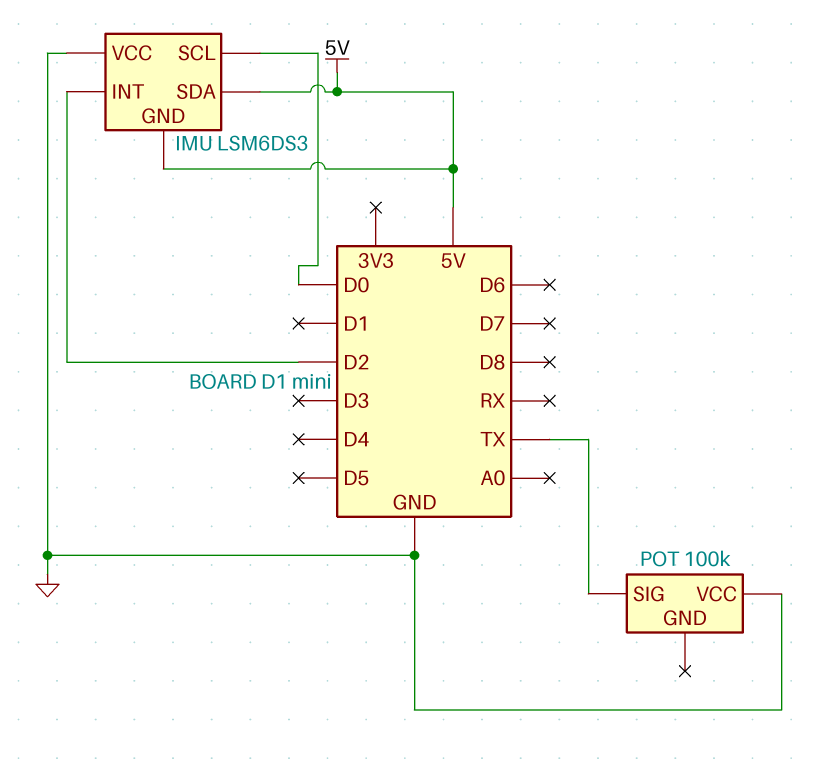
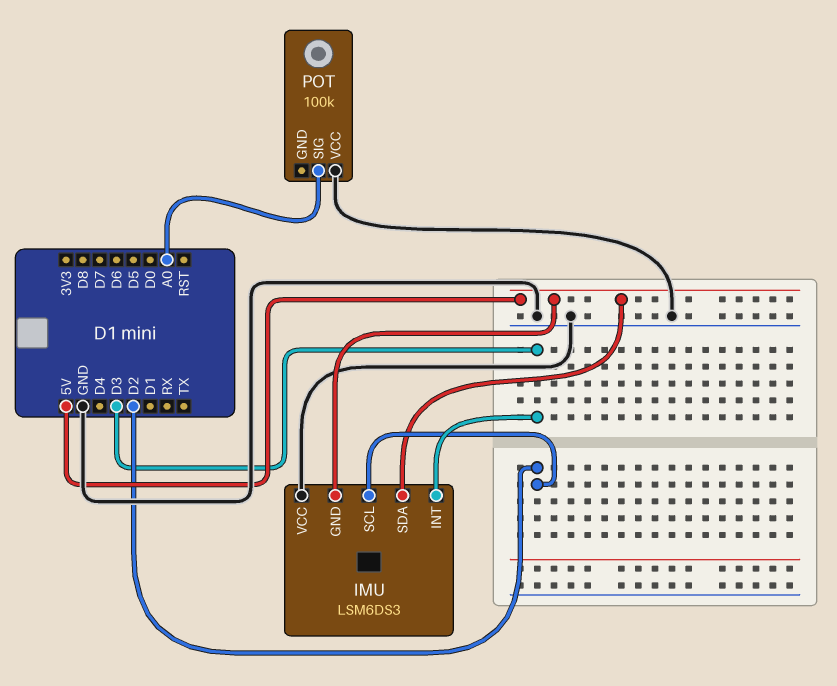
IMU pin INT: D2 -> D3
IMU pin SCL: D0 -> D2
POT pin SIG: TX -> A0

